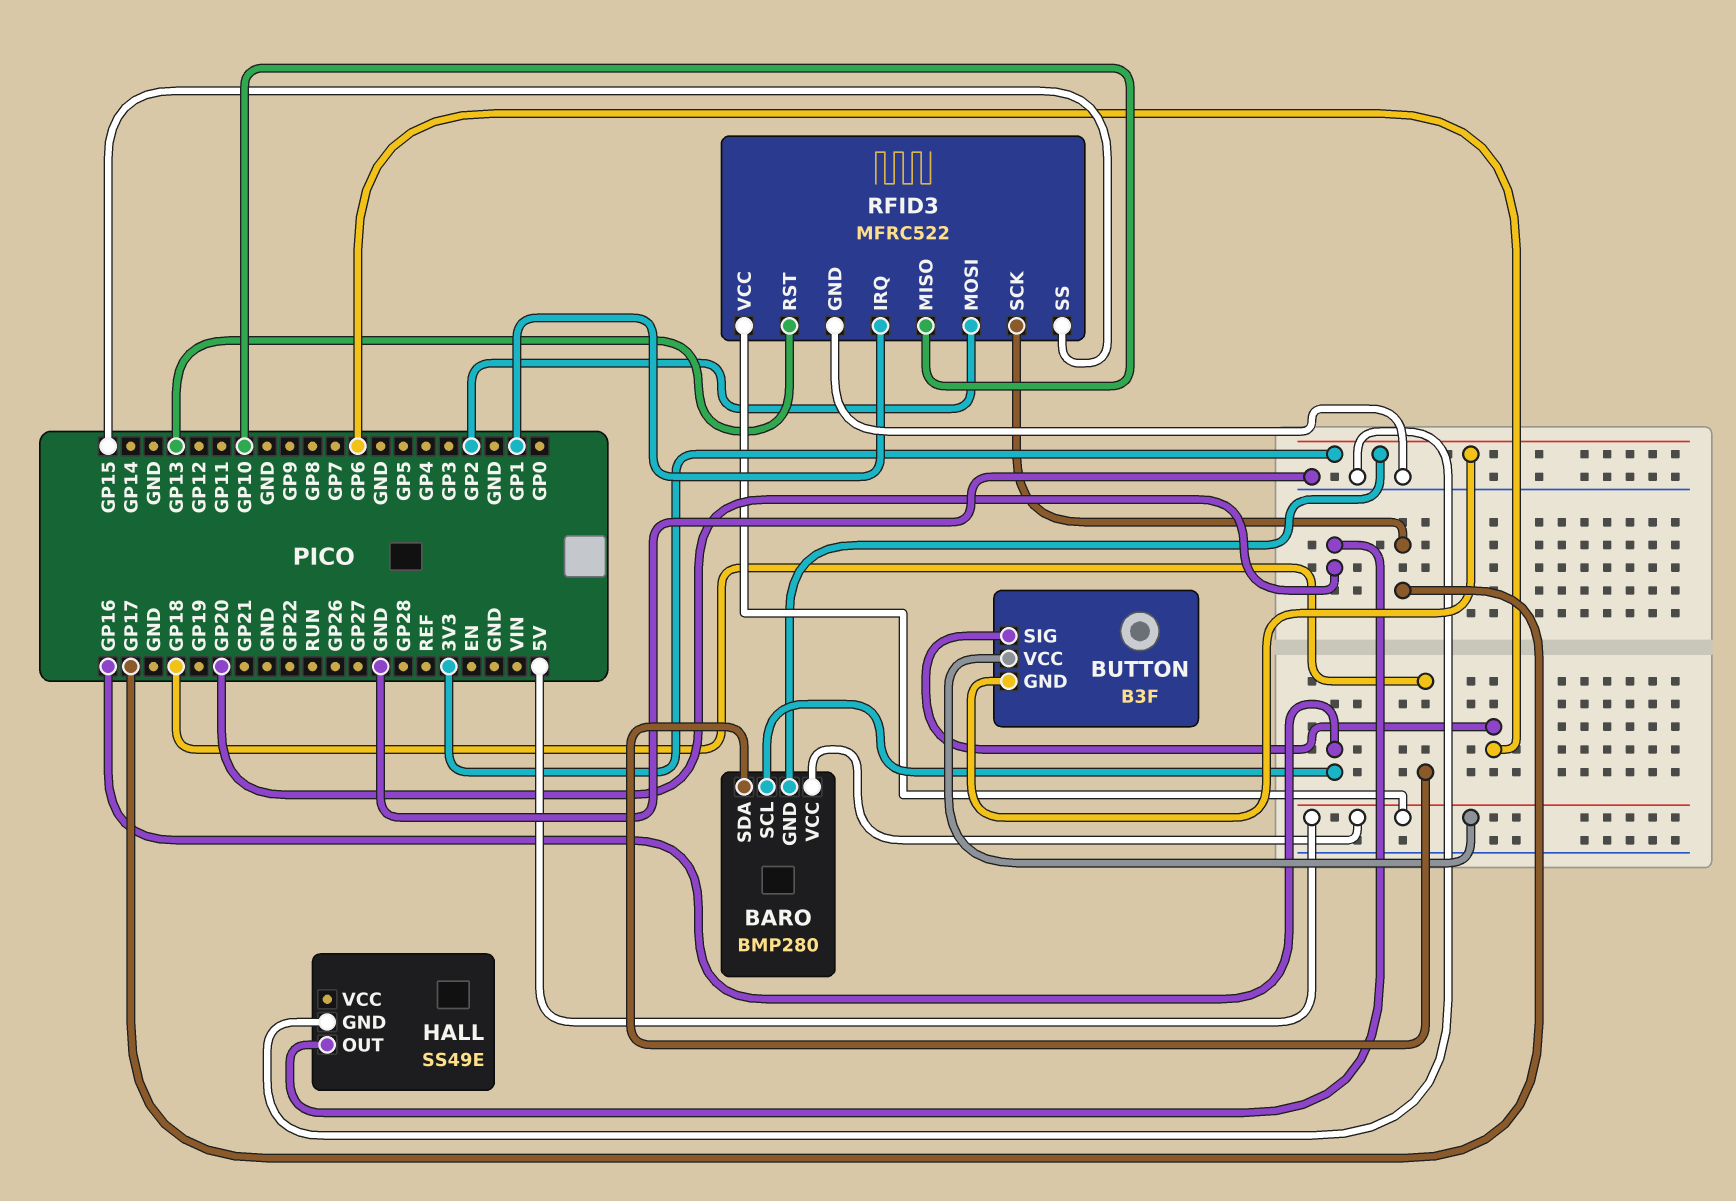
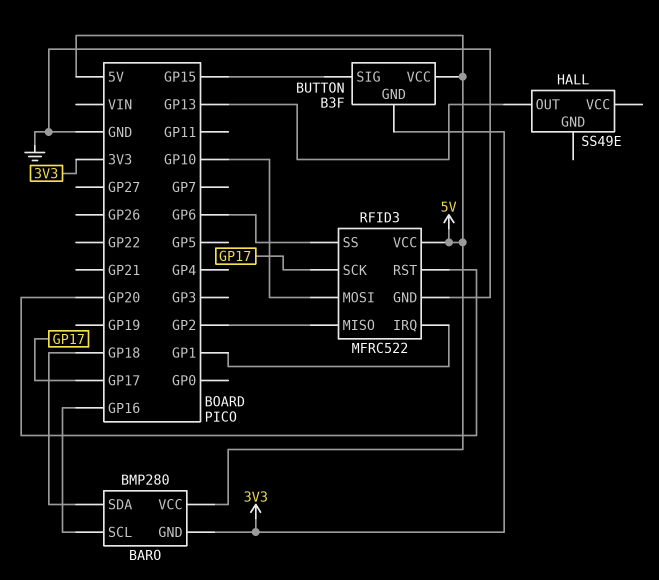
BUTTON pin SIG: GP6 -> GP15
HALL pin GND: GND -> none
HALL pin OUT: GP20 -> GP13
RFID3 pin MISO: GP10 -> GP2
RFID3 pin MOSI: GP2 -> GP10
RFID3 pin RST: GP13 -> GP20
RFID3 pin SS: GP15 -> GP6

